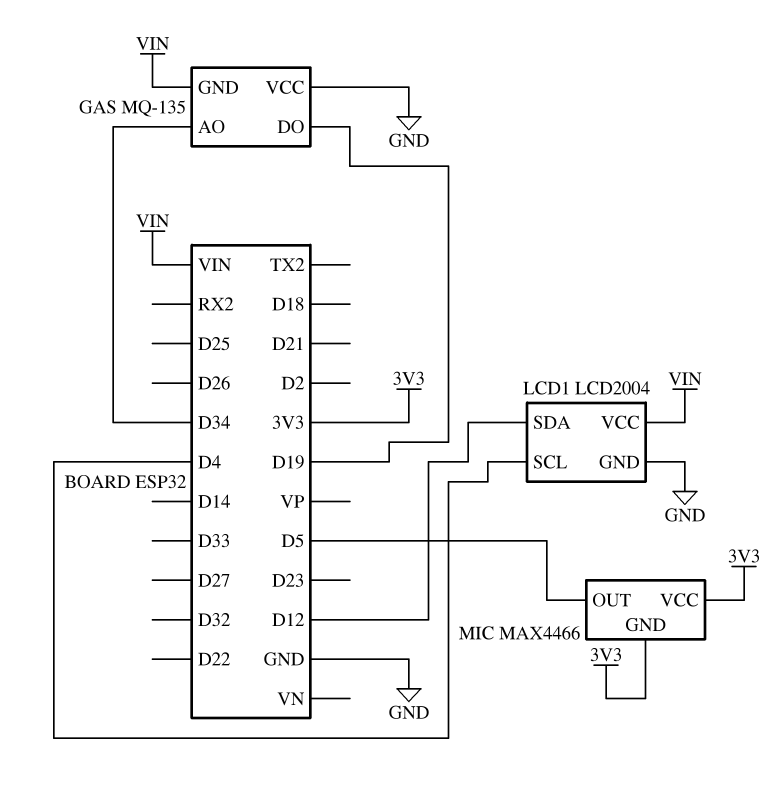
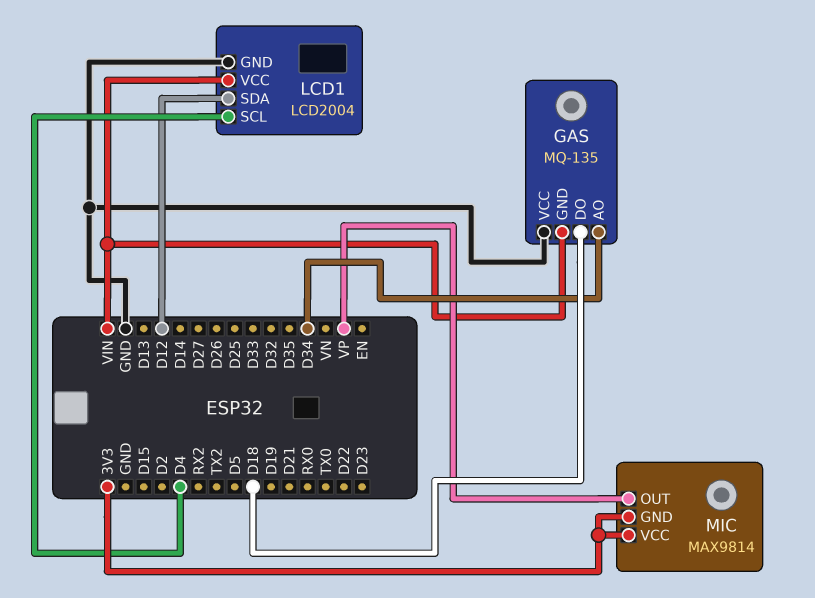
GAS pin DO: D19 -> D18
MIC: MAX4466 -> MAX9814
MIC pin OUT: D5 -> VP

